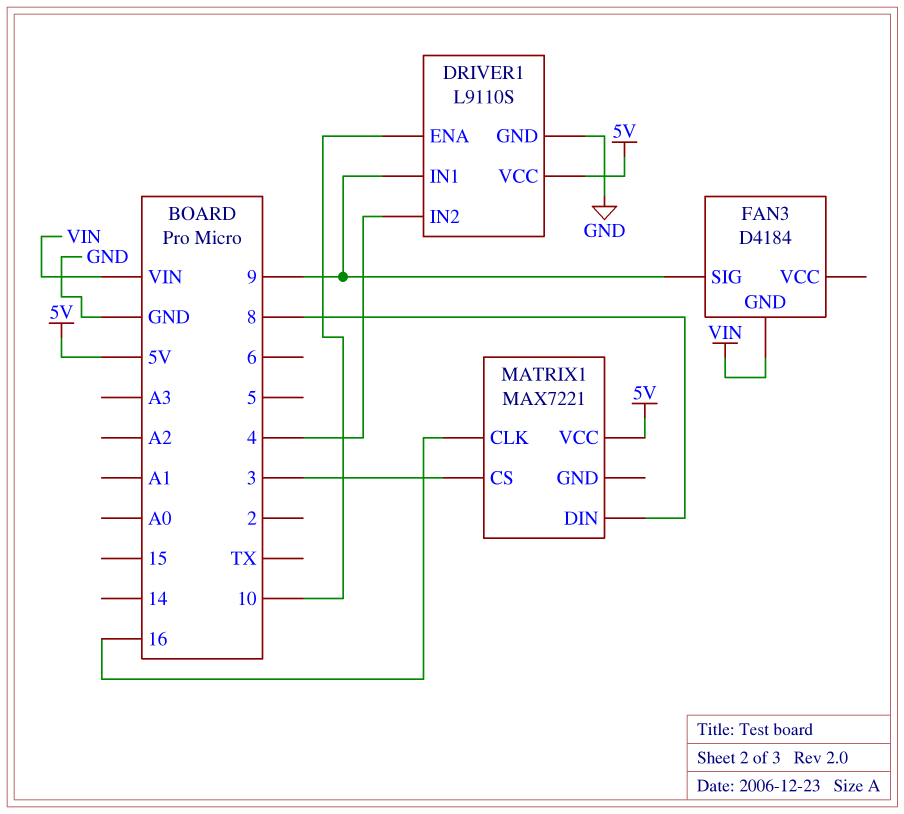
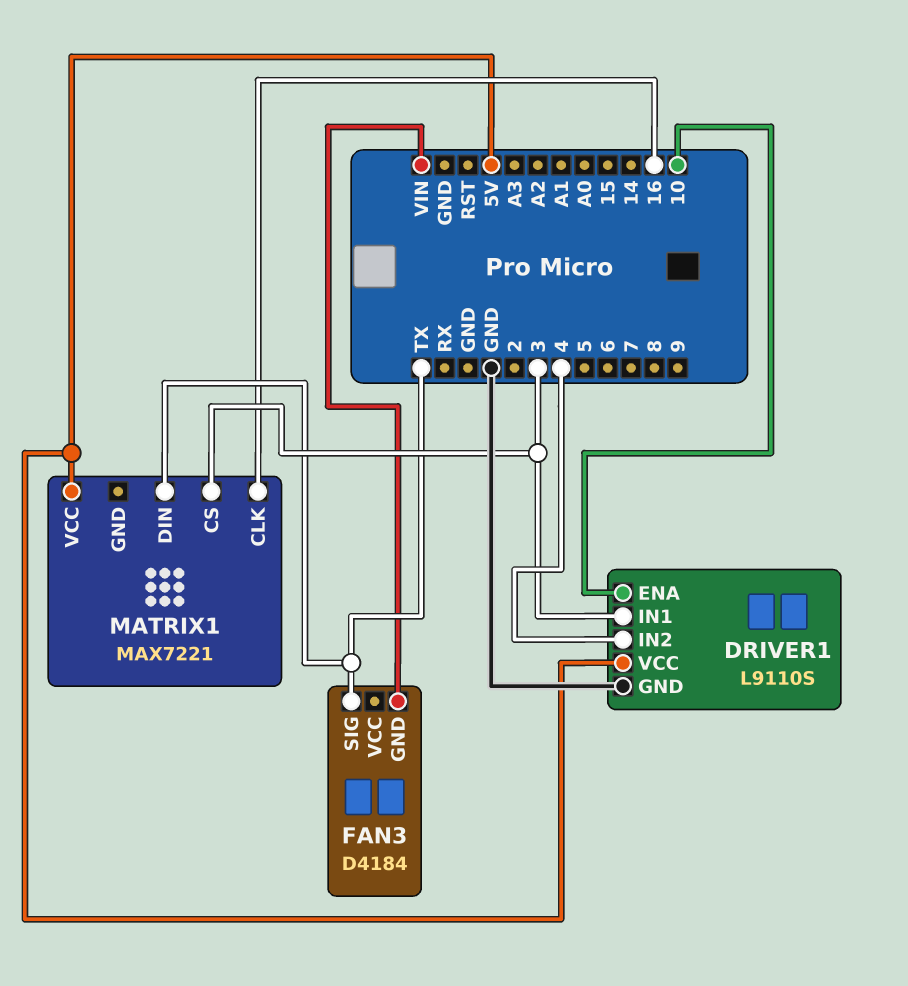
DRIVER1 pin IN1: 9 -> 3
FAN3 pin SIG: 9 -> TX
MATRIX1 pin DIN: 8 -> TX

